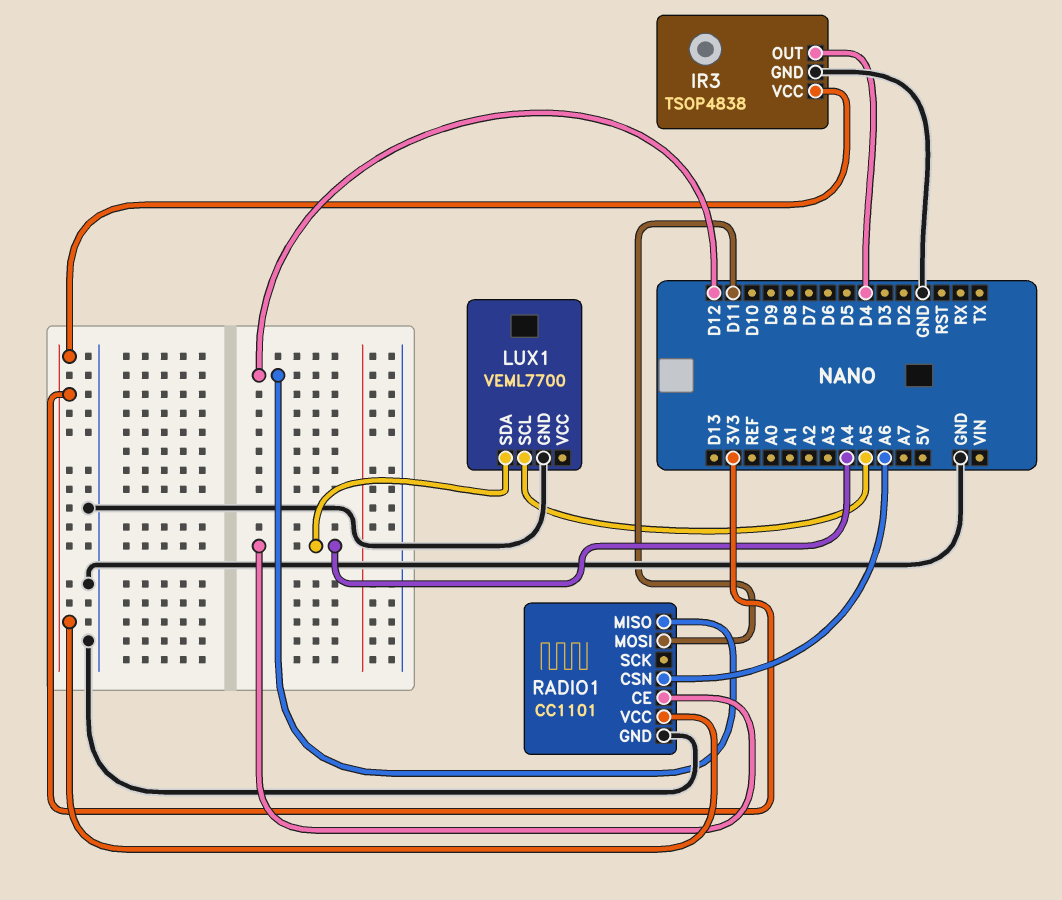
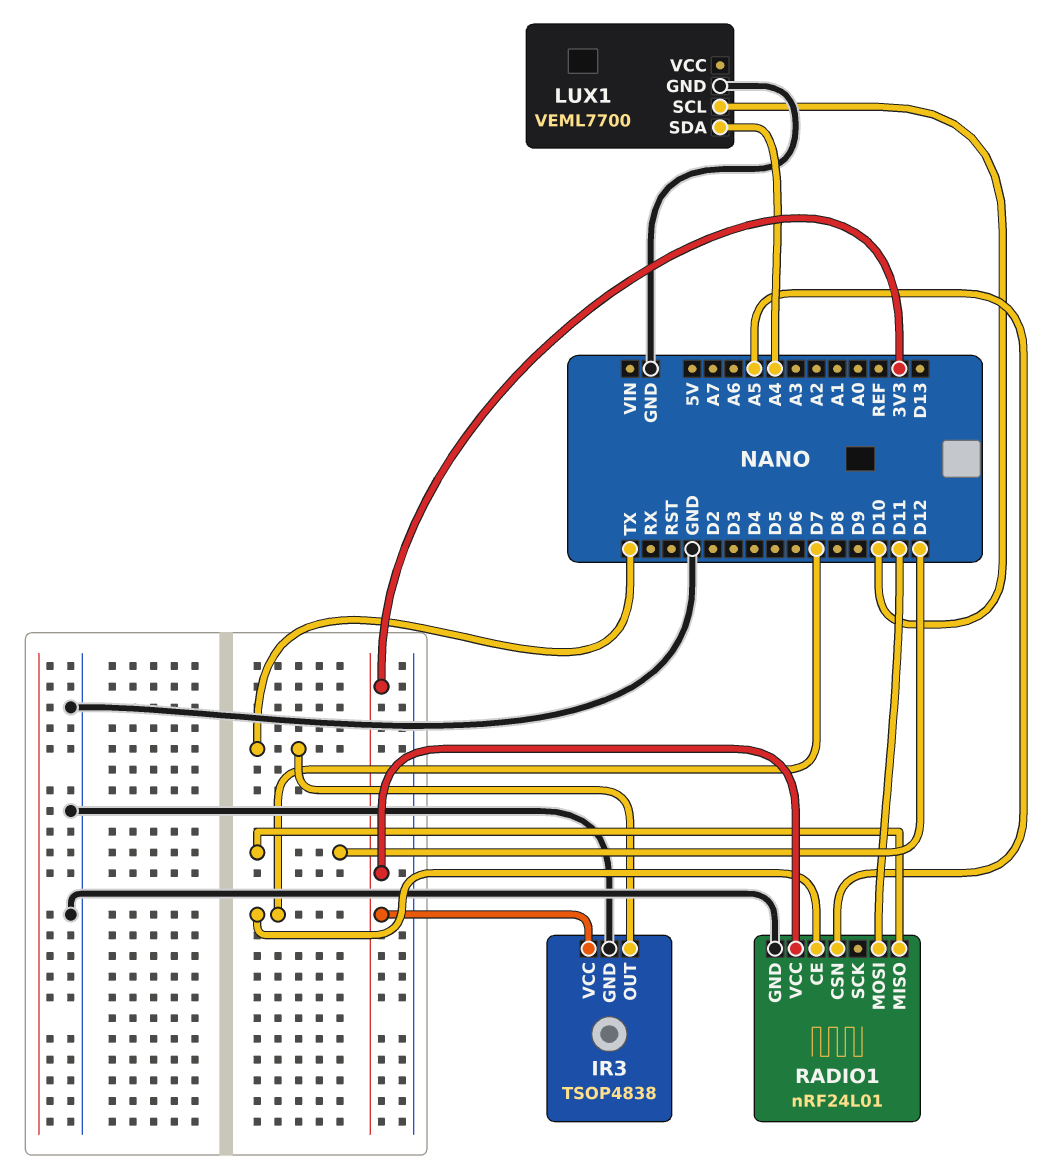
IR3 pin OUT: D4 -> TX
LUX1 pin SCL: A5 -> D10
RADIO1: CC1101 -> nRF24L01
RADIO1 pin CE: A4 -> D7
RADIO1 pin CSN: A6 -> A5

